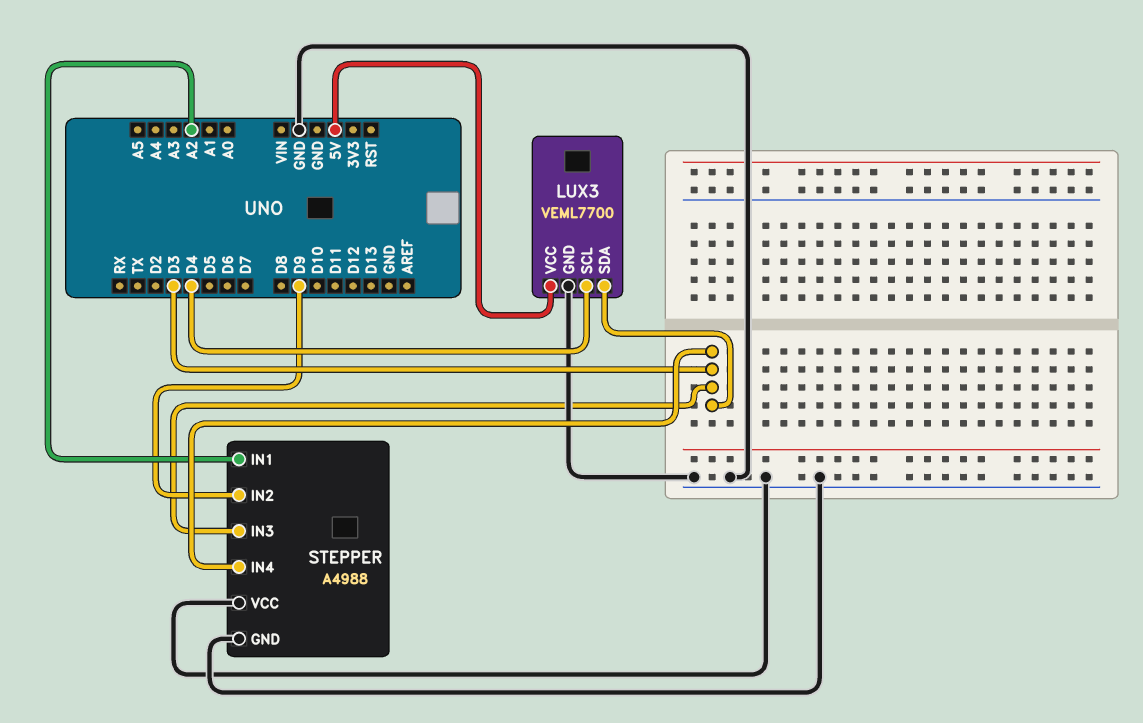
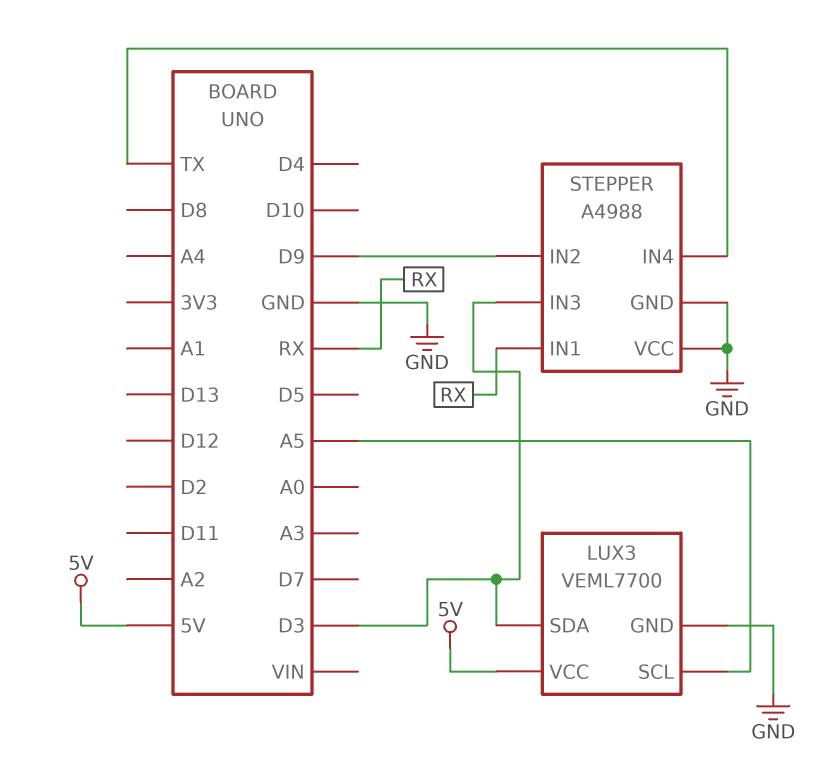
LUX3 pin SCL: D4 -> A5
STEPPER pin IN1: A2 -> RX
STEPPER pin IN4: D3 -> TX

